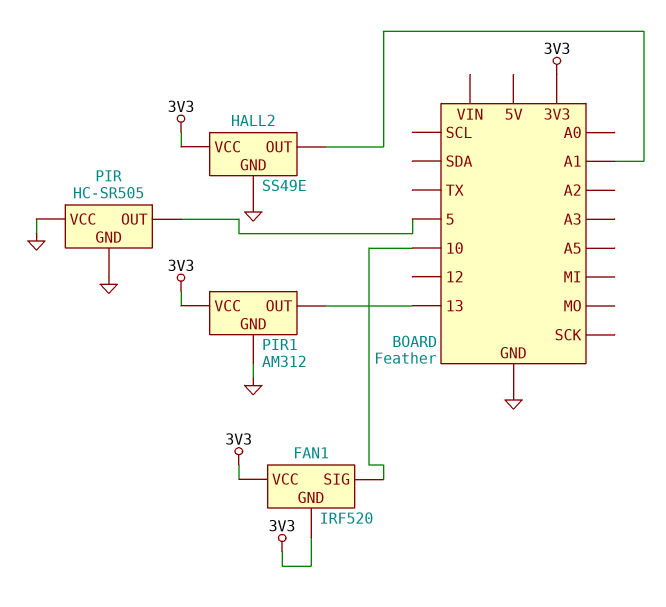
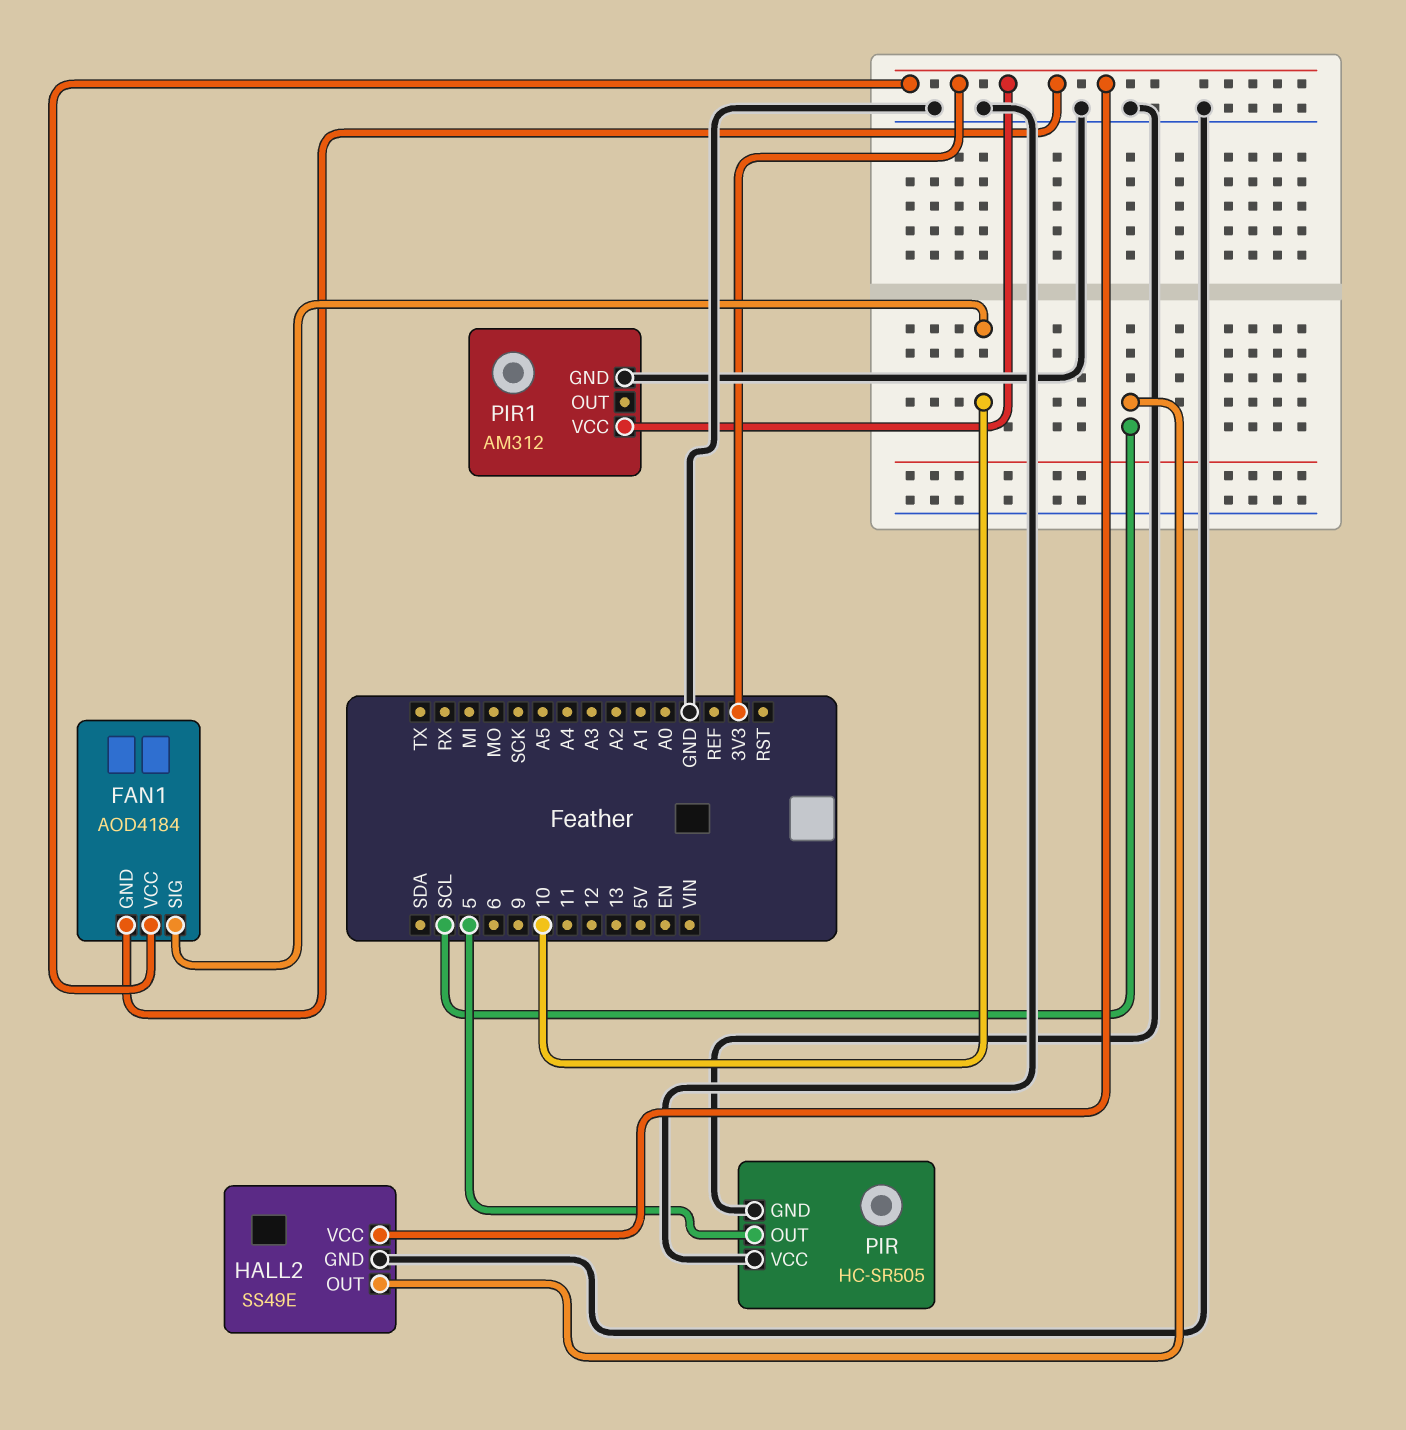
FAN1: IRF520 -> AOD4184
HALL2 pin OUT: A1 -> SCL
PIR1 pin OUT: 13 -> none

